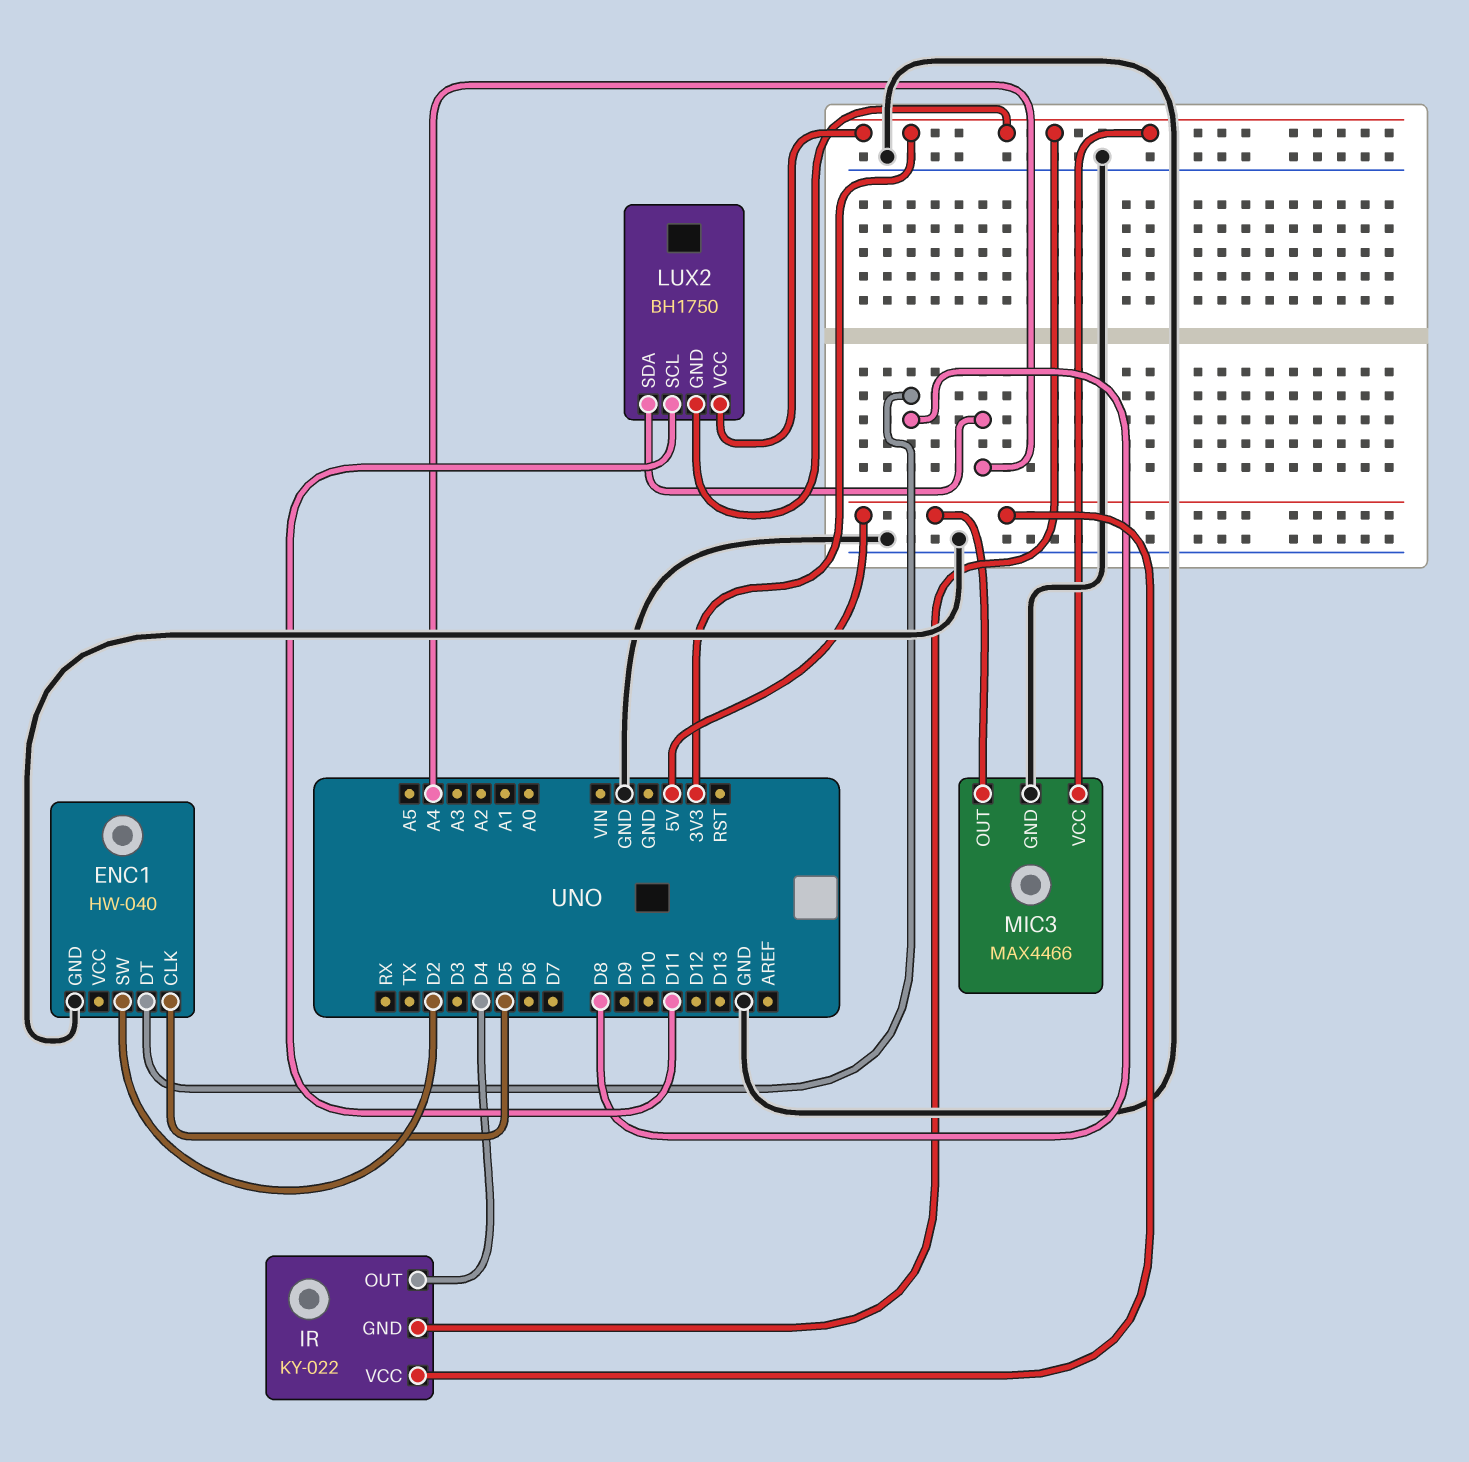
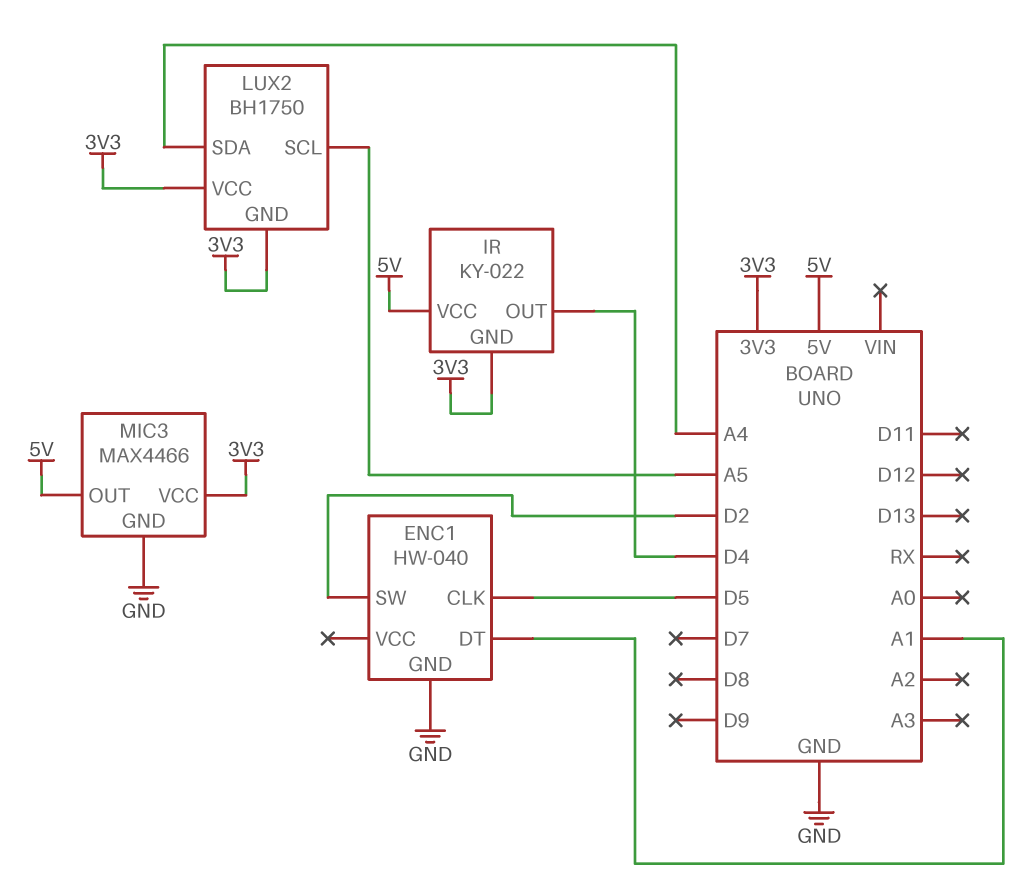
ENC1 pin DT: D8 -> A1
LUX2 pin SCL: D11 -> A5

